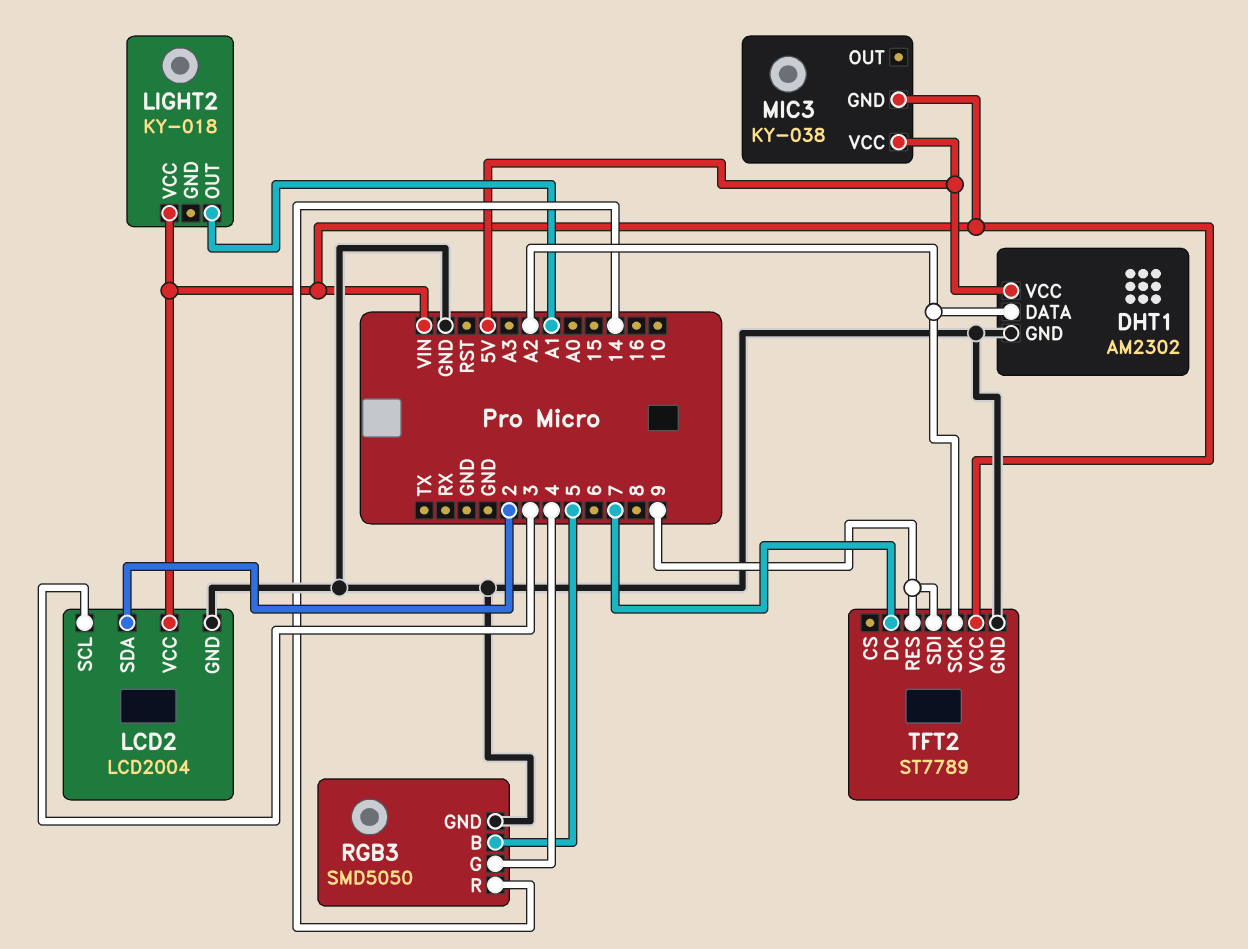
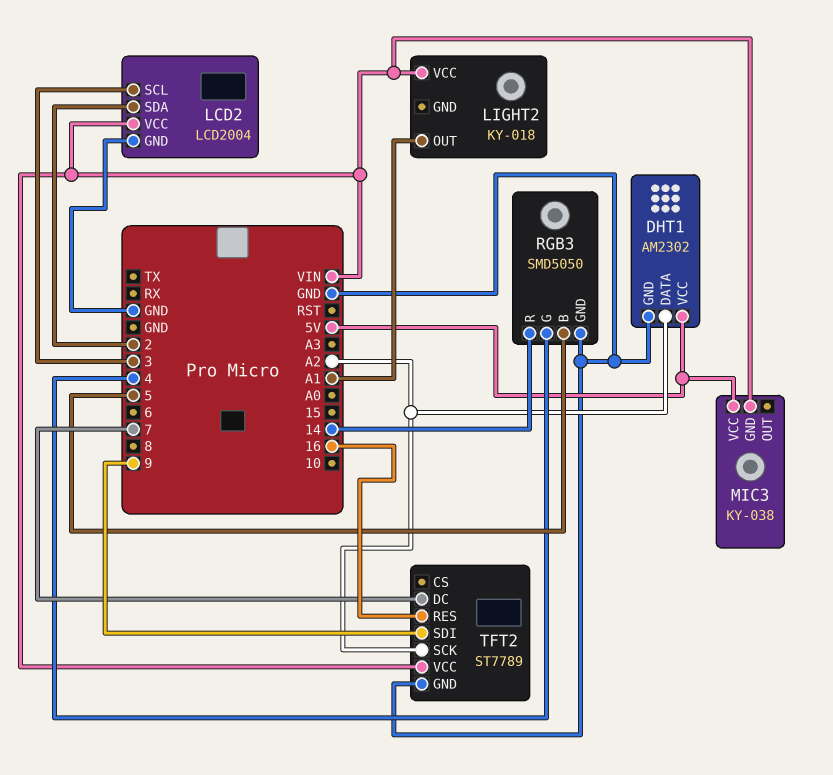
TFT2 pin RES: 9 -> 16

